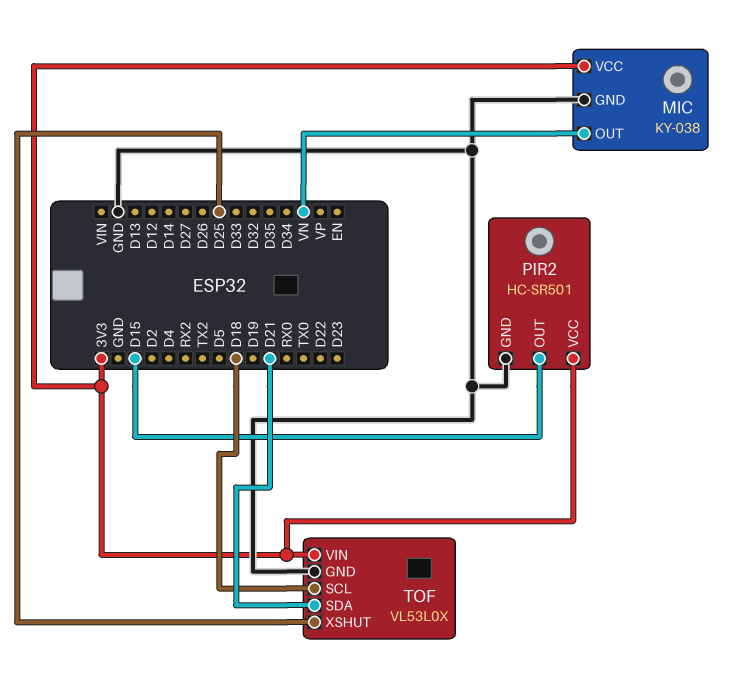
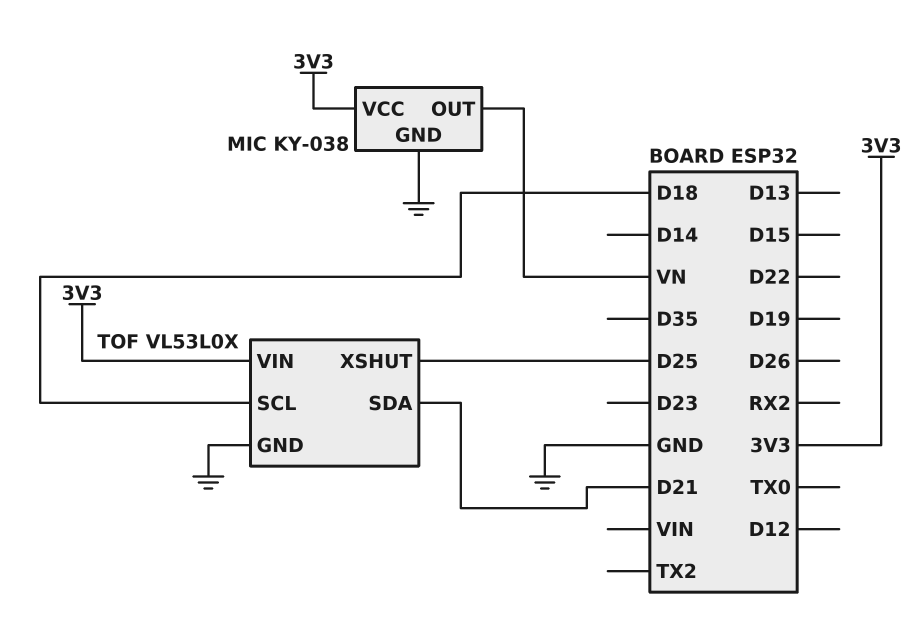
PIR2: HC-SR501 -> none
PIR2 pin GND: GND -> none
PIR2 pin OUT: D15 -> none
PIR2 pin VCC: 3V3 -> none

